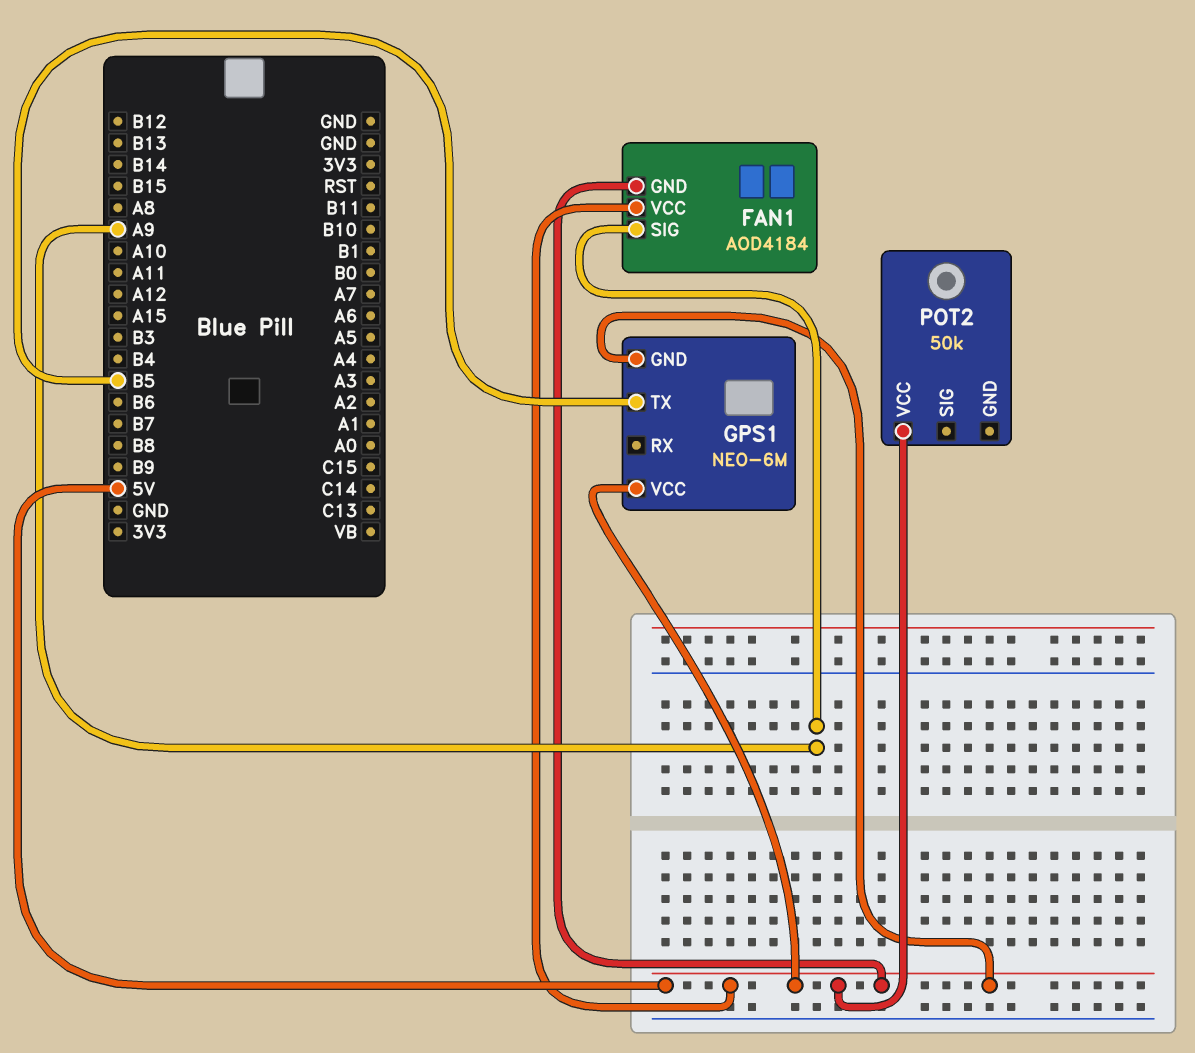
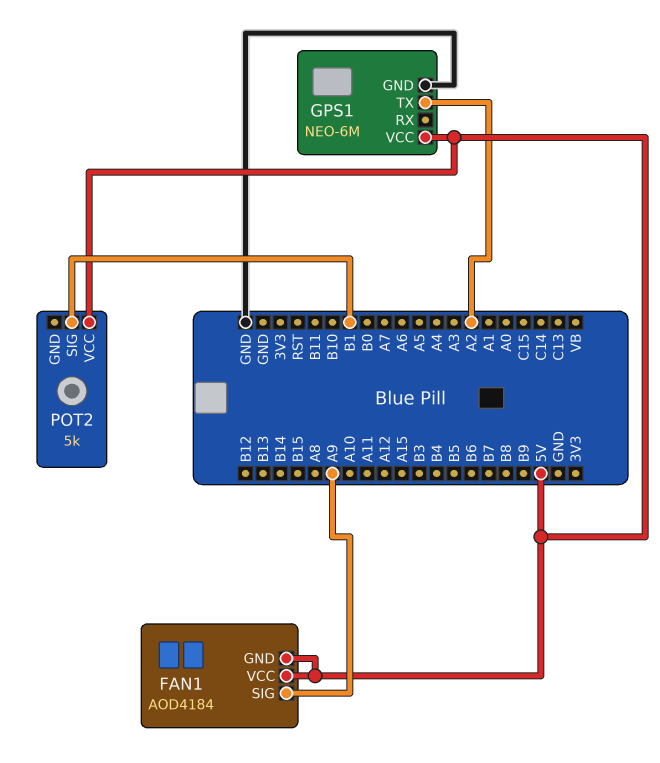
GPS1 pin GND: 5V -> GND
GPS1 pin TX: B5 -> A2
POT2: 50k -> 5k
POT2 pin SIG: none -> B1

